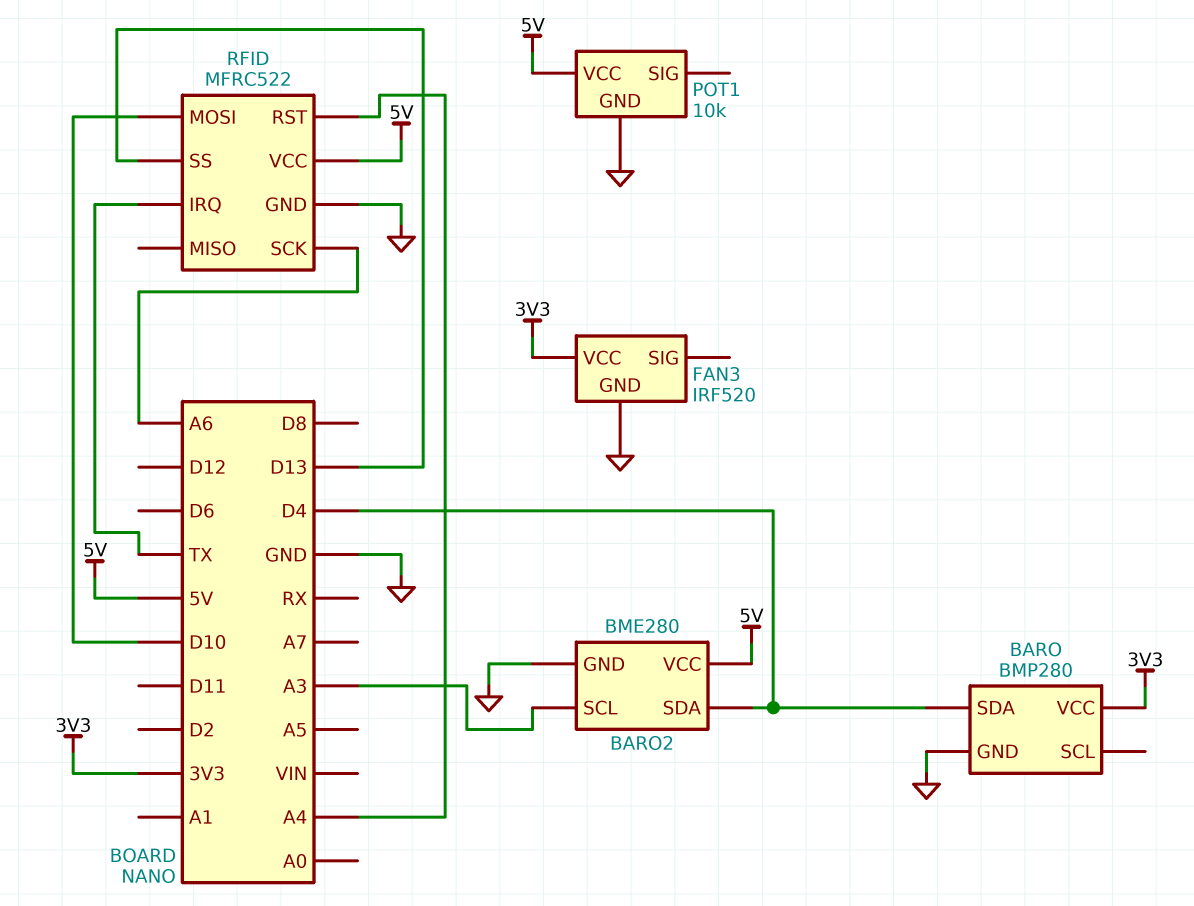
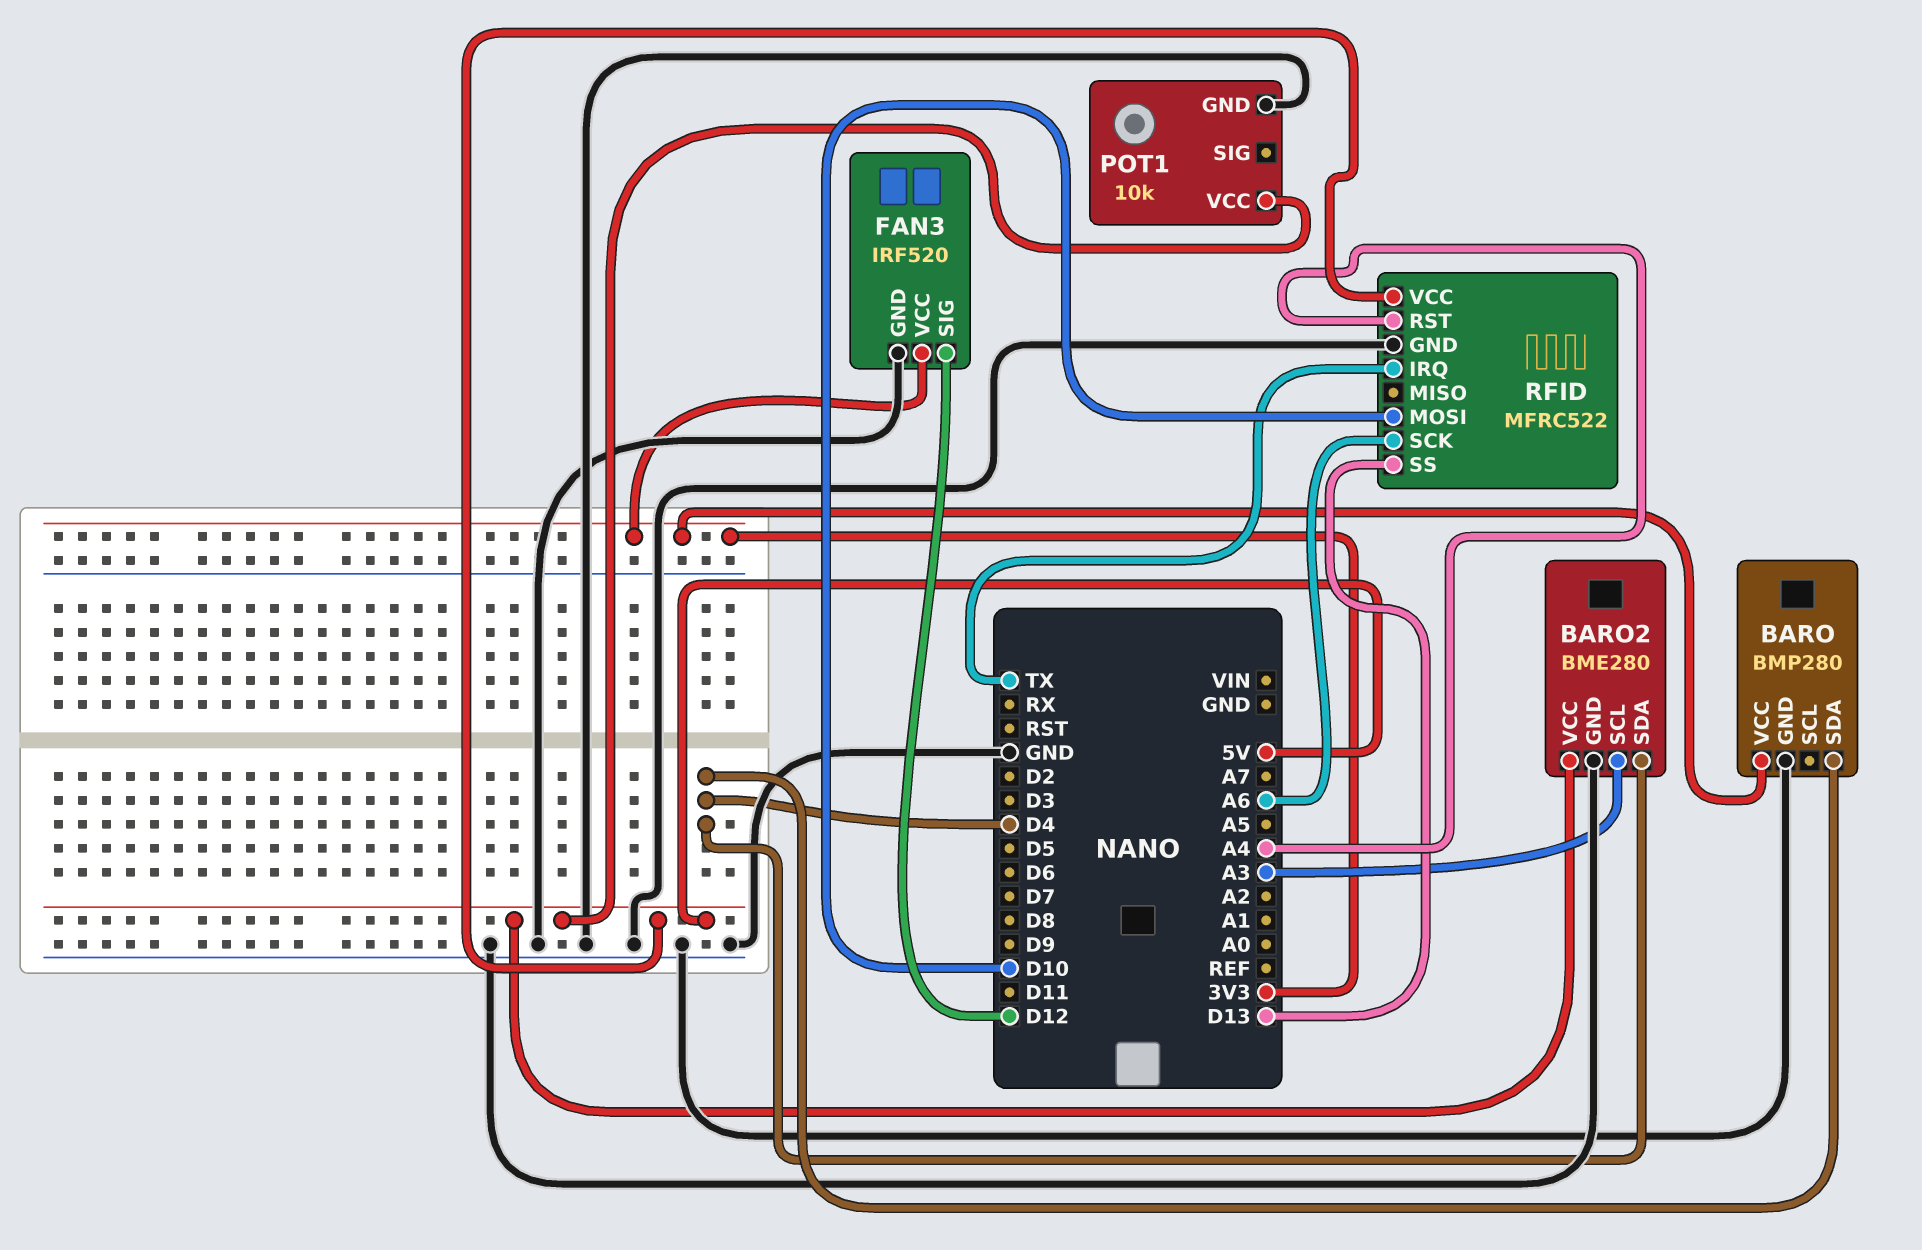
FAN3 pin SIG: none -> D12

